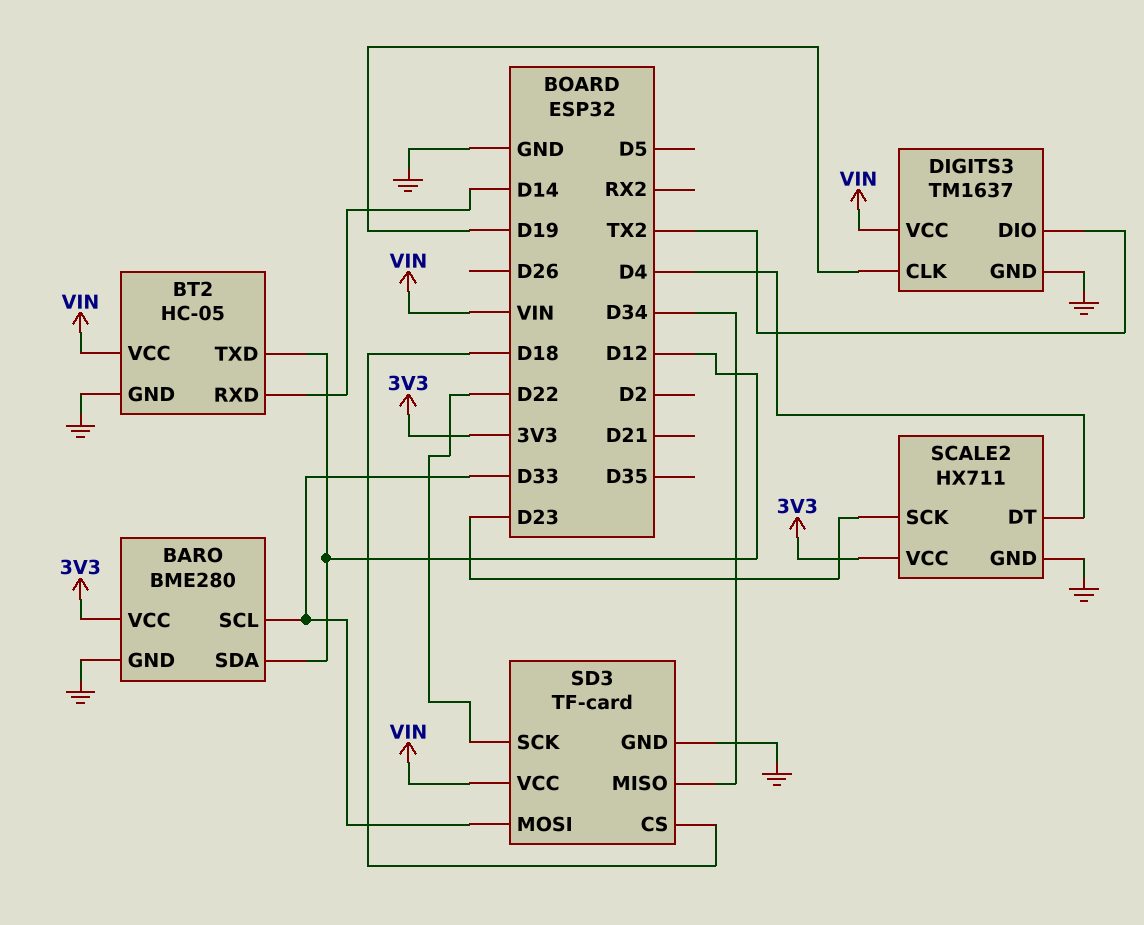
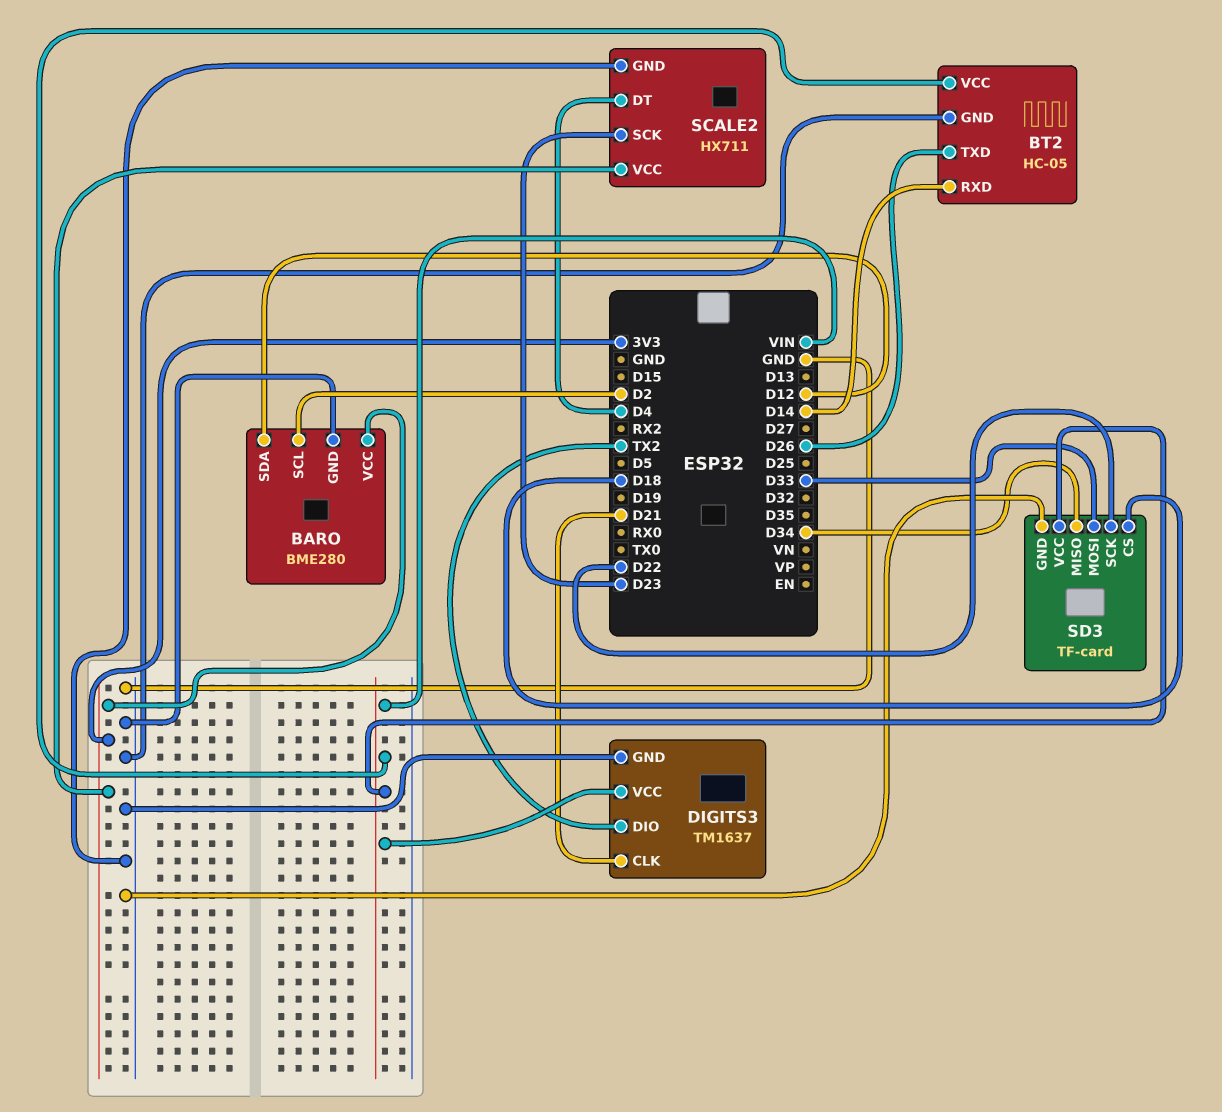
BARO pin SCL: D33 -> D2
BT2 pin TXD: D12 -> D26
DIGITS3 pin CLK: D19 -> D21

